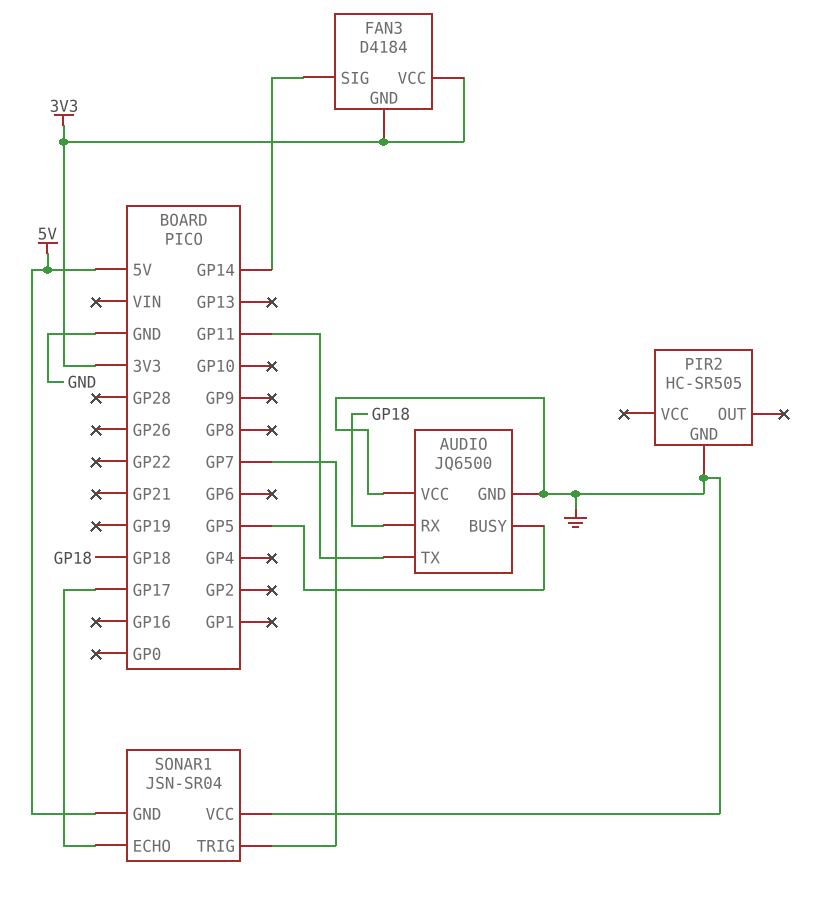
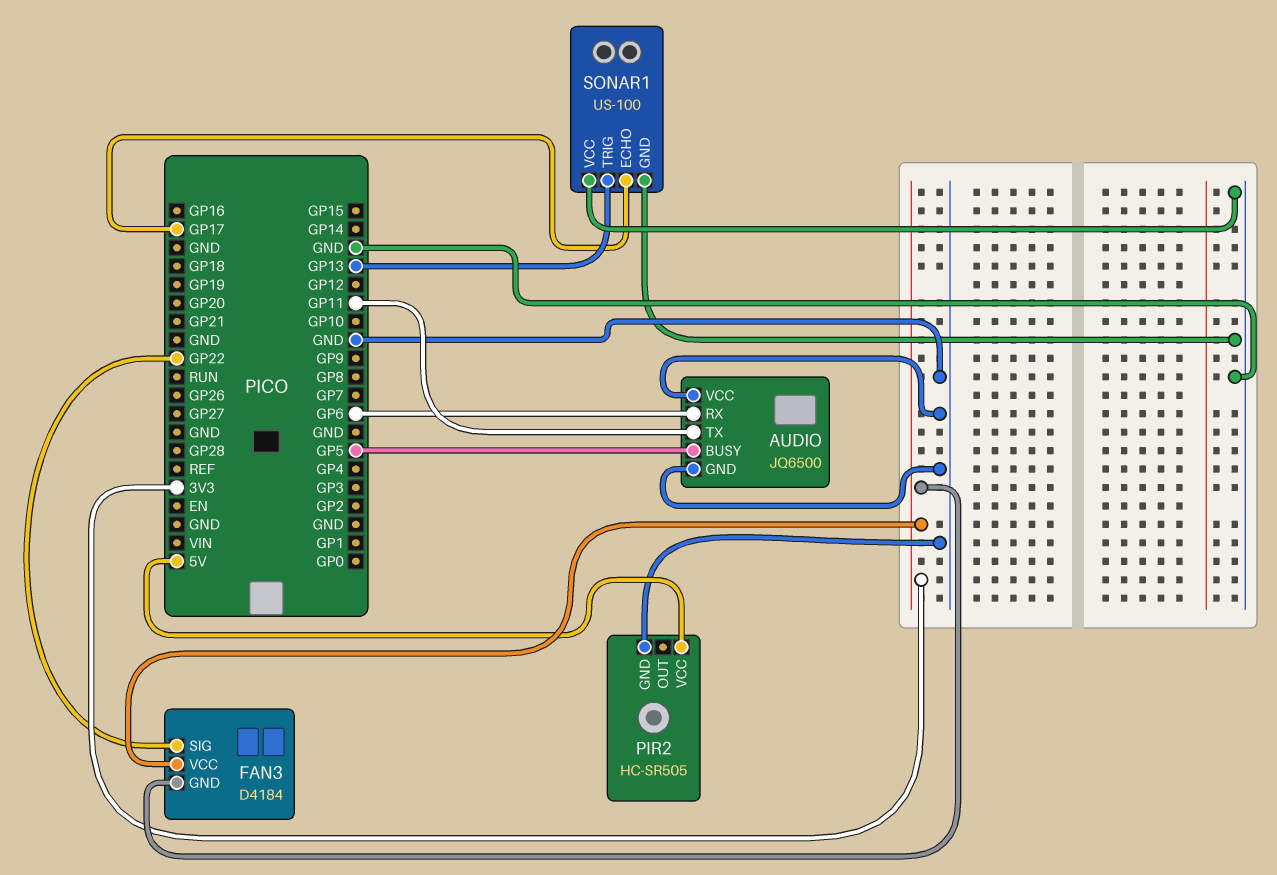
AUDIO pin RX: GP18 -> GP6
FAN3 pin SIG: GP14 -> GP22
PIR2 pin VCC: none -> 5V
SONAR1: JSN-SR04 -> US-100
SONAR1 pin GND: 5V -> GND
SONAR1 pin TRIG: GP7 -> GP13

